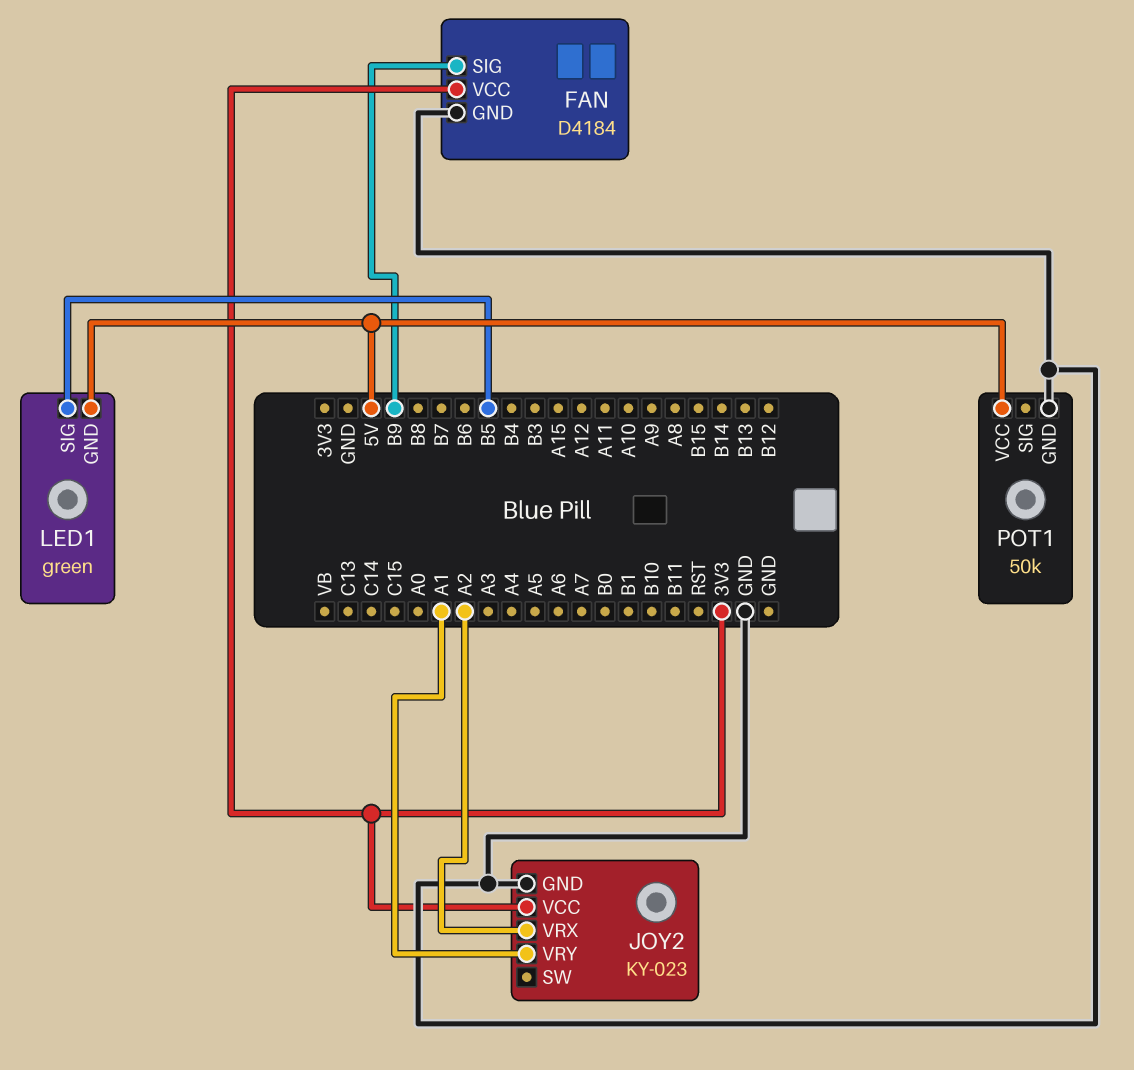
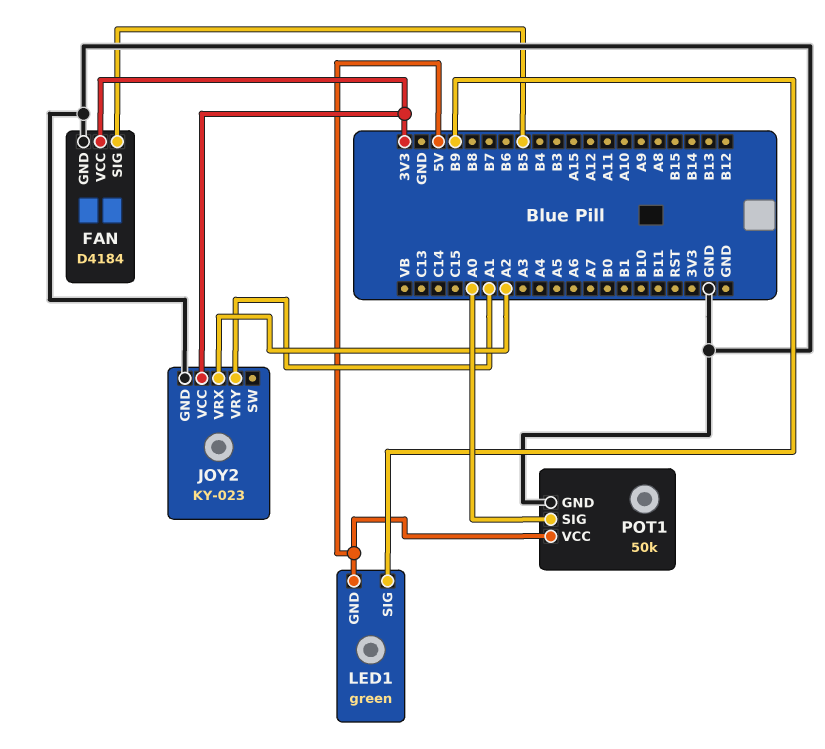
FAN pin SIG: B9 -> B5
LED1 pin SIG: B5 -> B9
POT1 pin SIG: none -> A0

